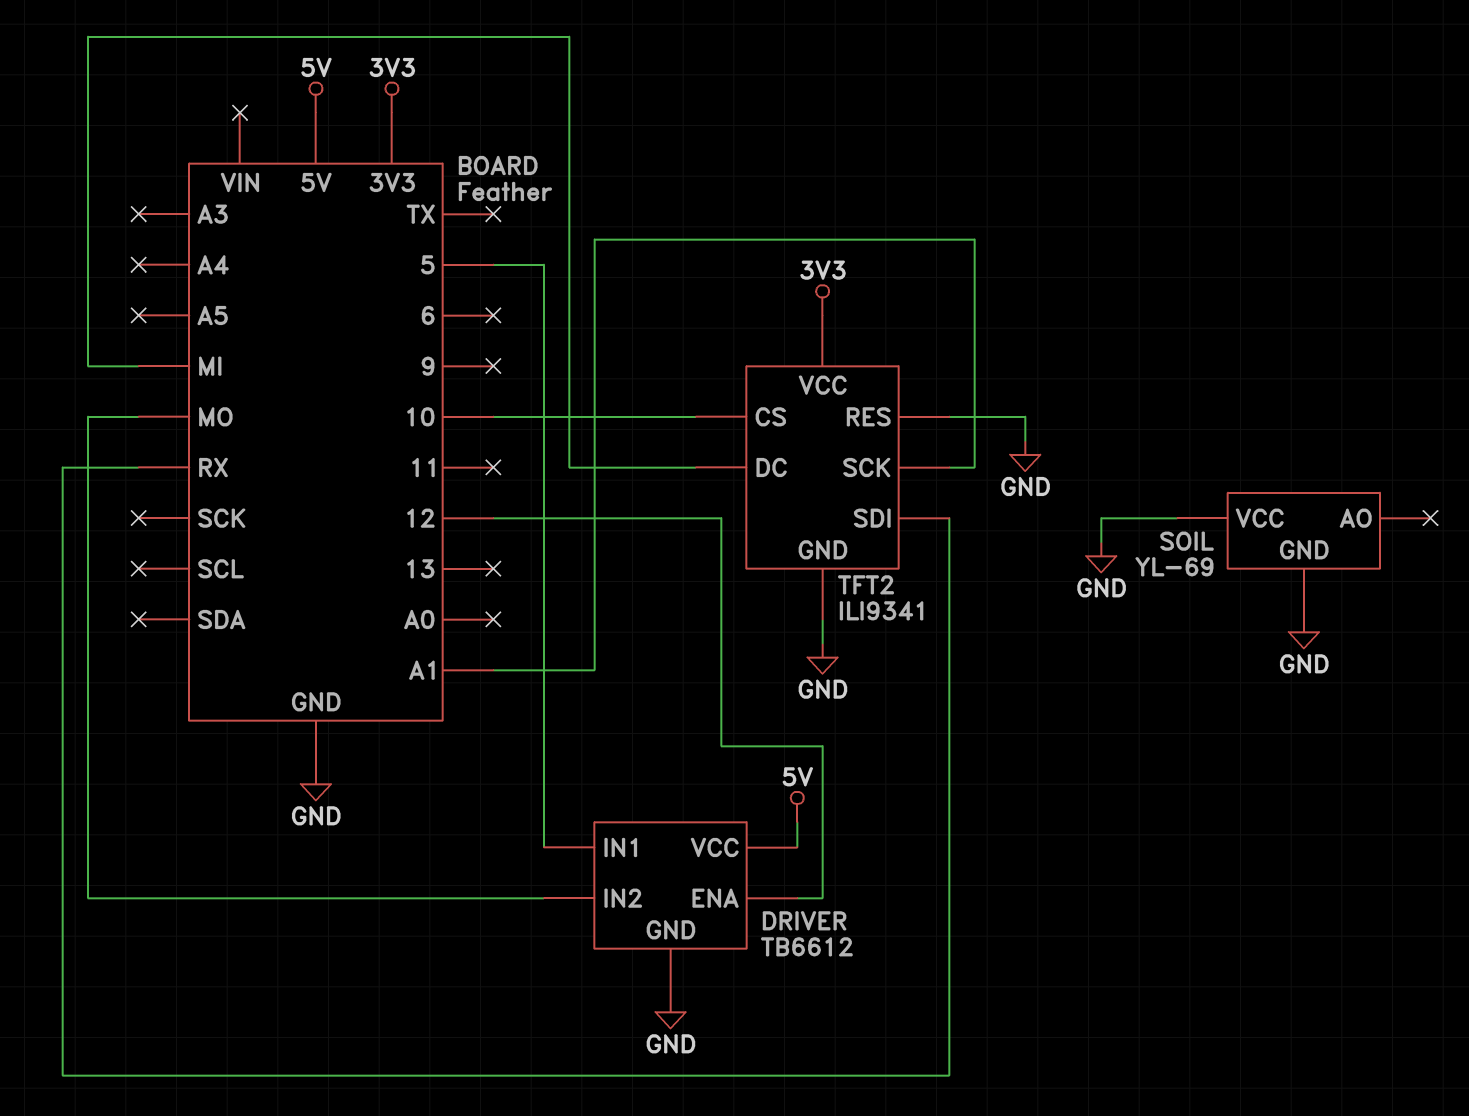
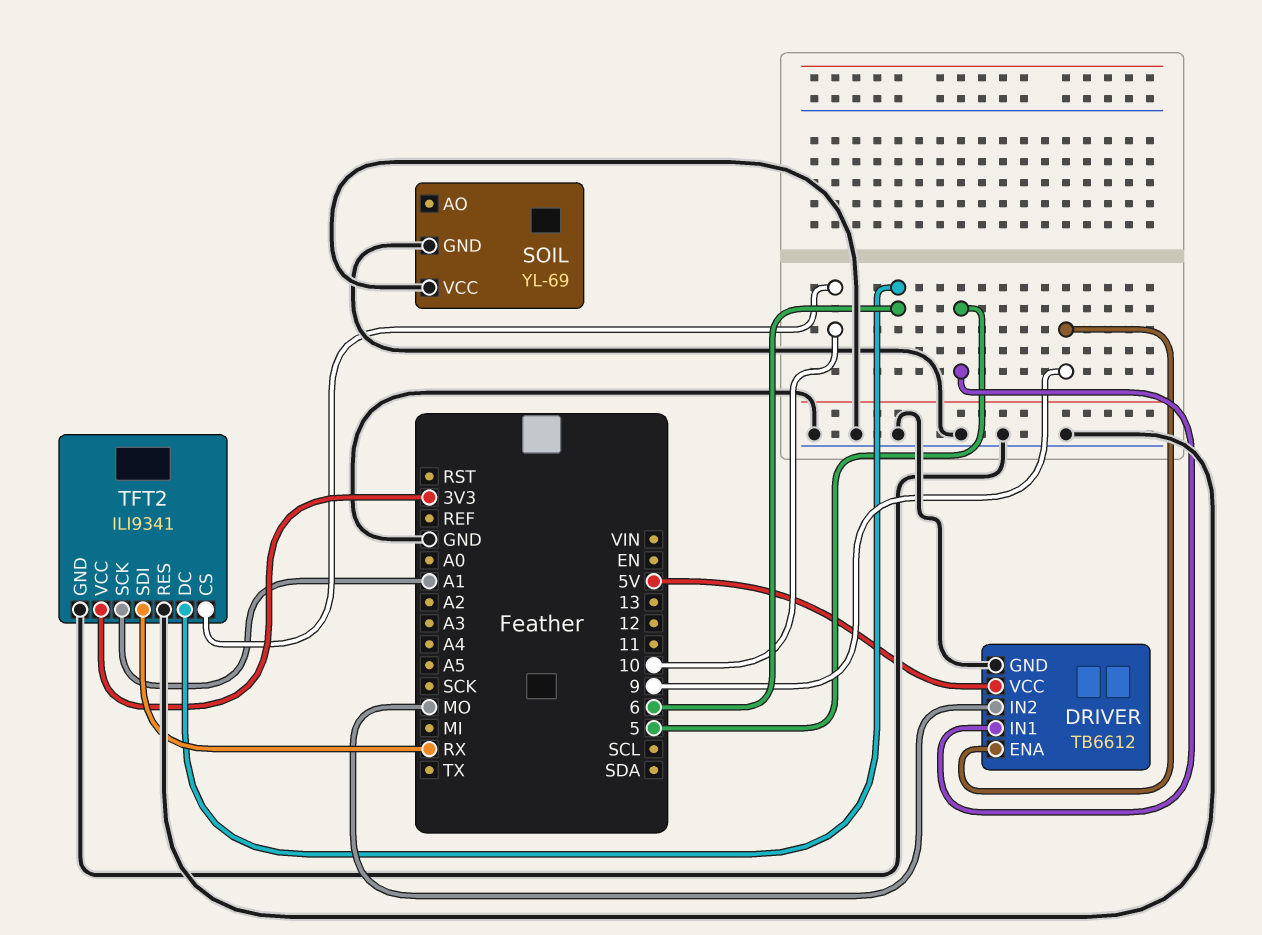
DRIVER pin ENA: 12 -> 9
TFT2 pin DC: MI -> 6

